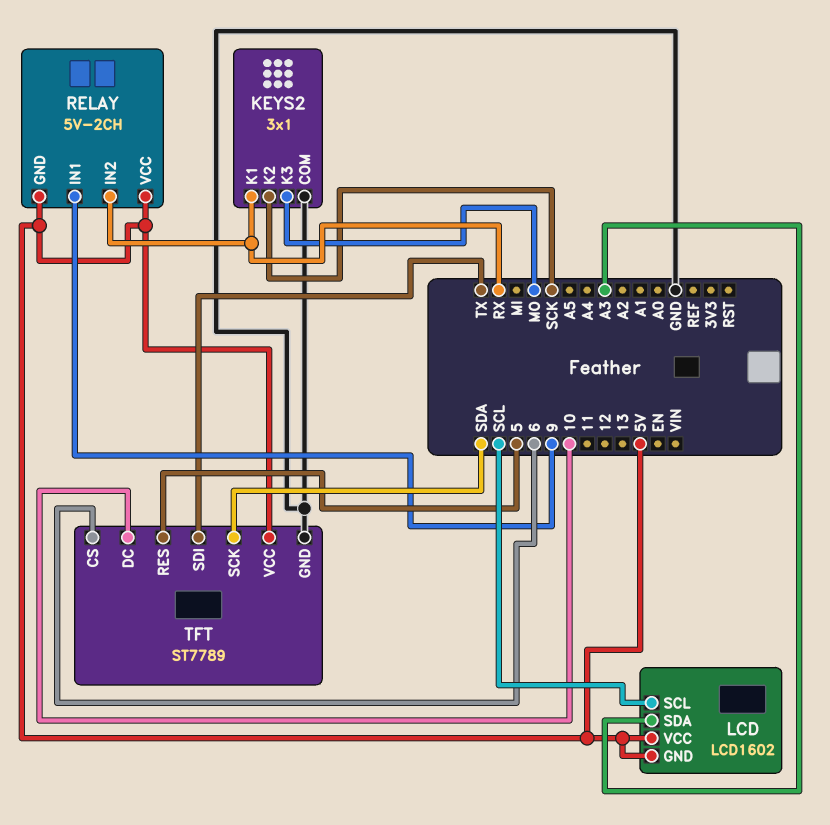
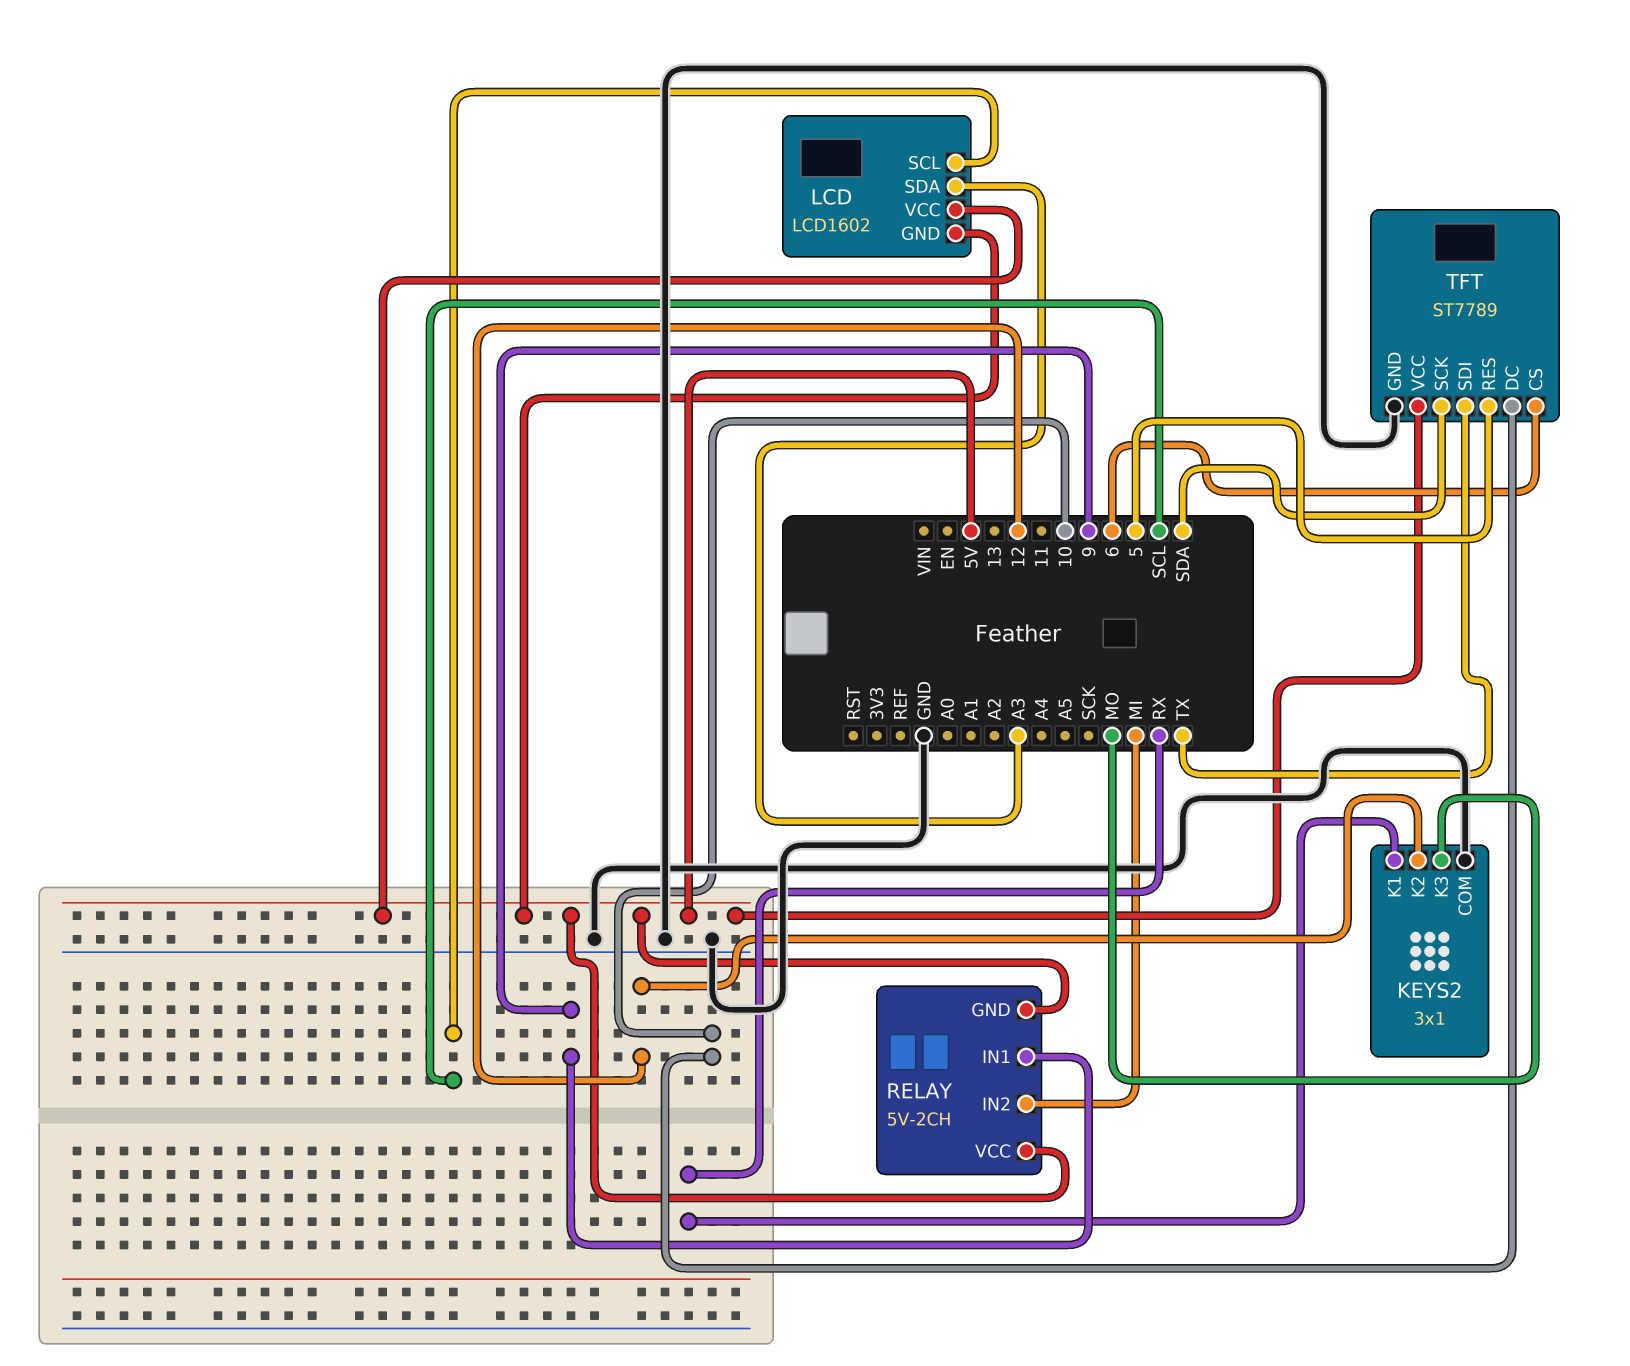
KEYS2 pin K2: SCK -> 12
RELAY pin IN2: RX -> MI

